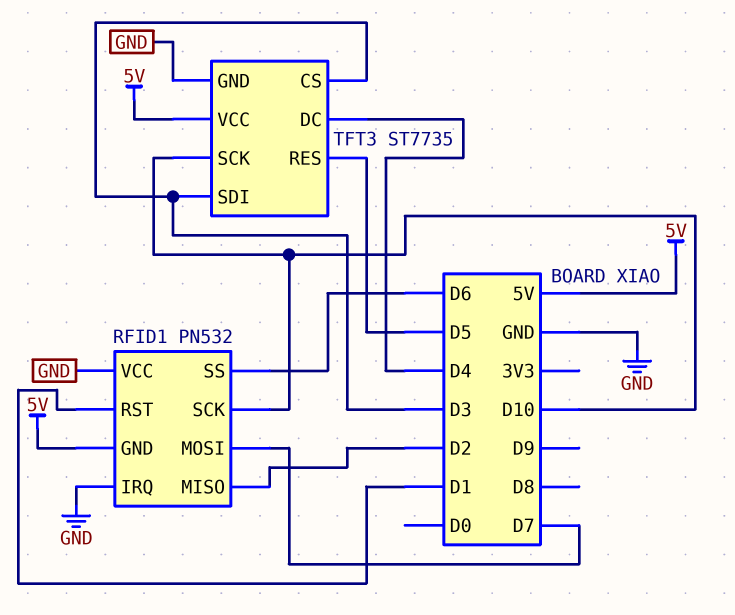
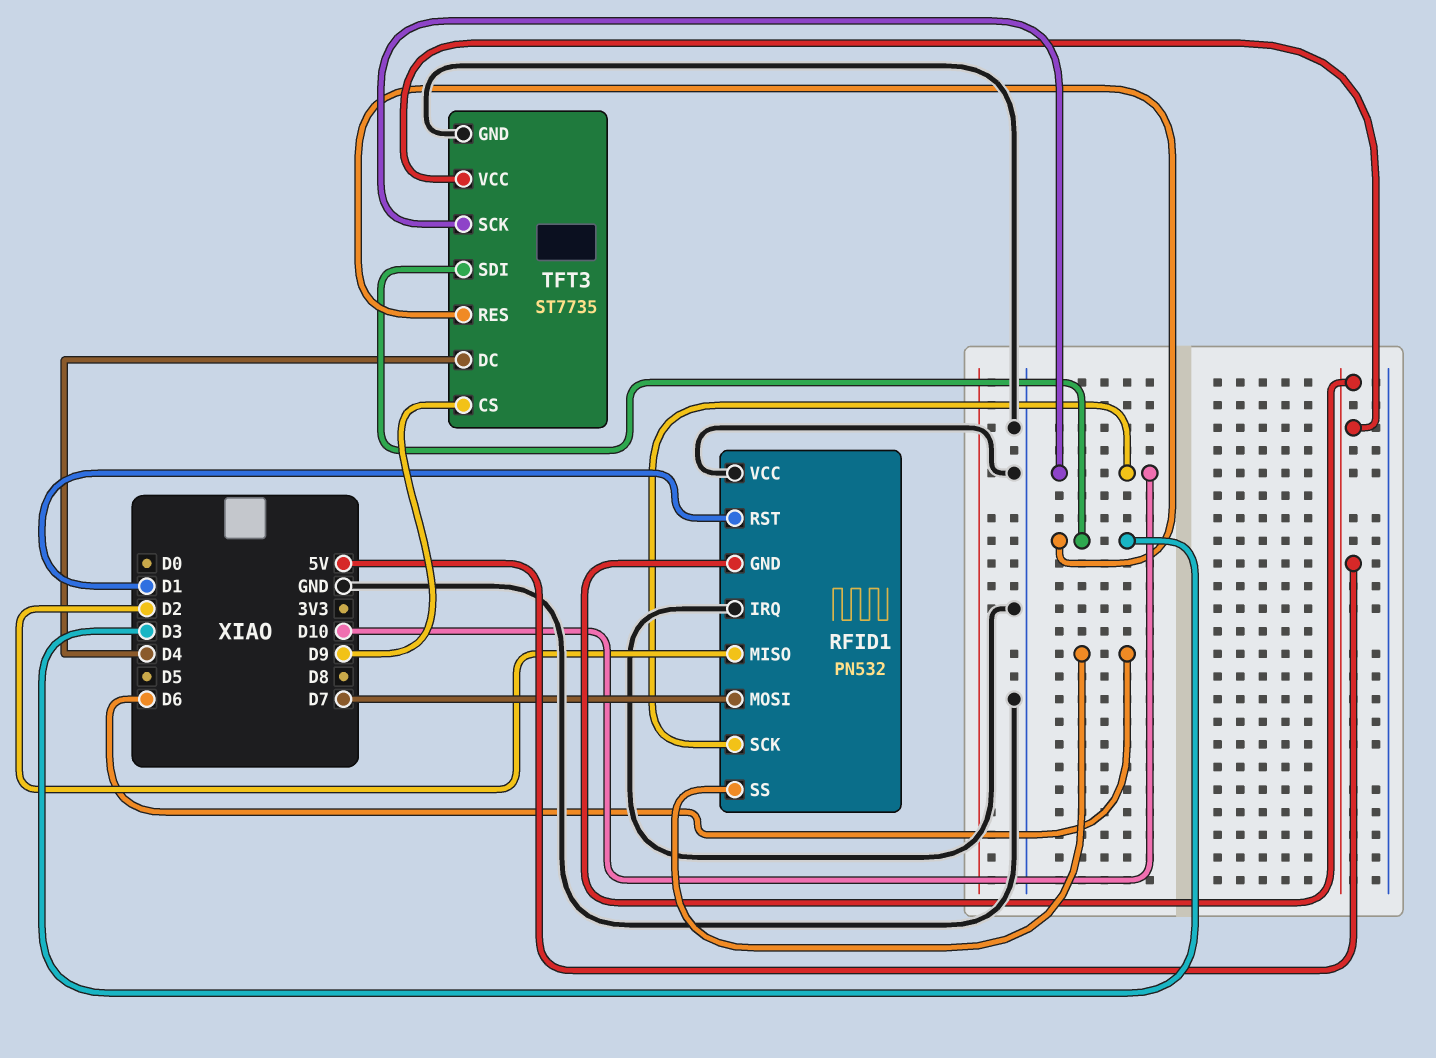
TFT3 pin CS: D3 -> D9
TFT3 pin RES: D5 -> D3

